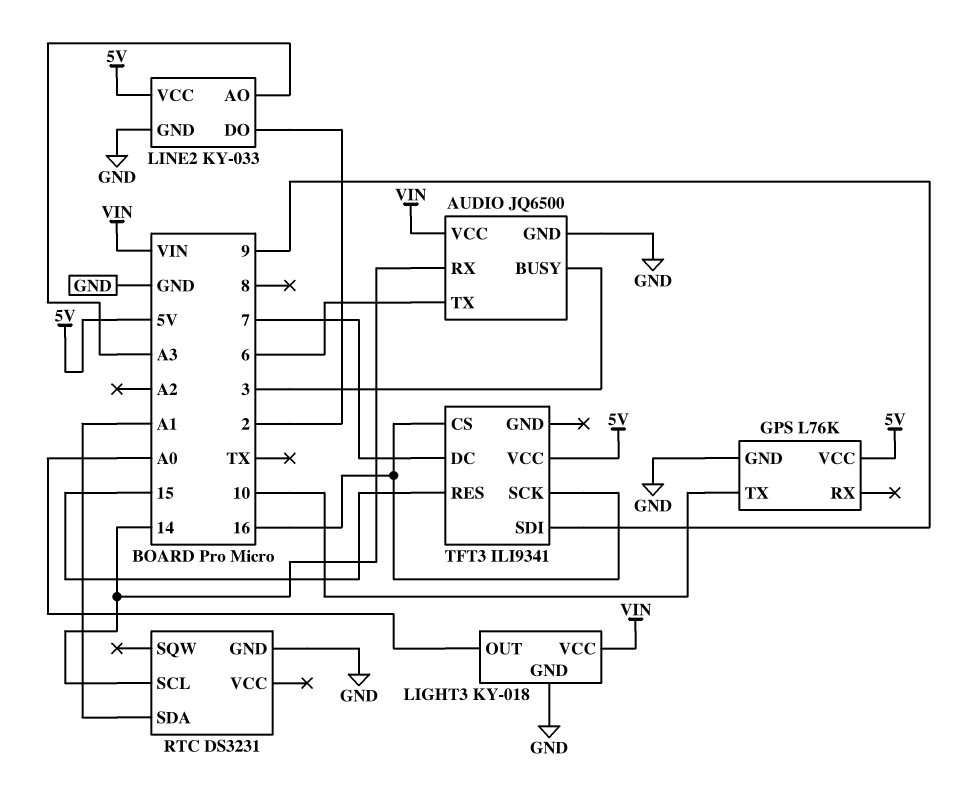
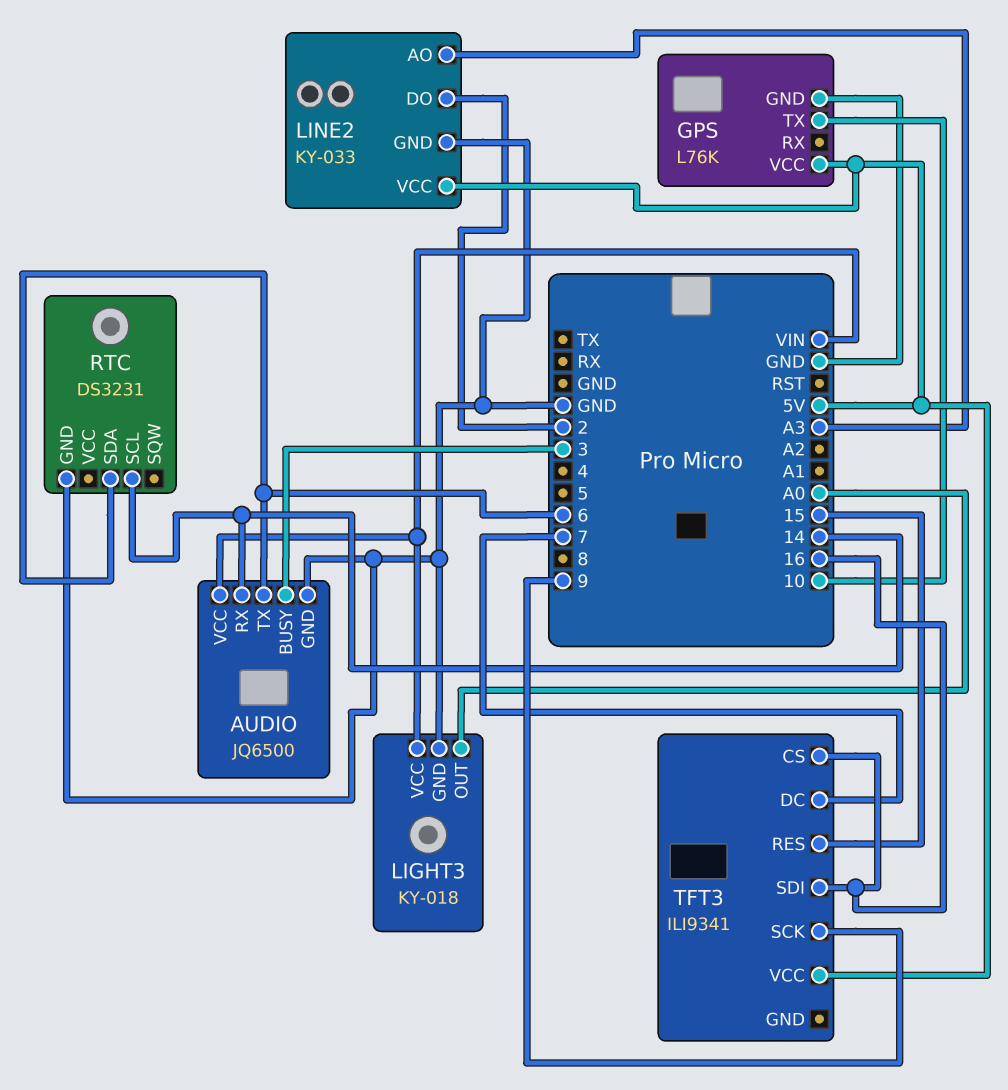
RTC pin SDA: A1 -> 6
TFT3 pin SCK: 16 -> 9
TFT3 pin SDI: 9 -> 16

